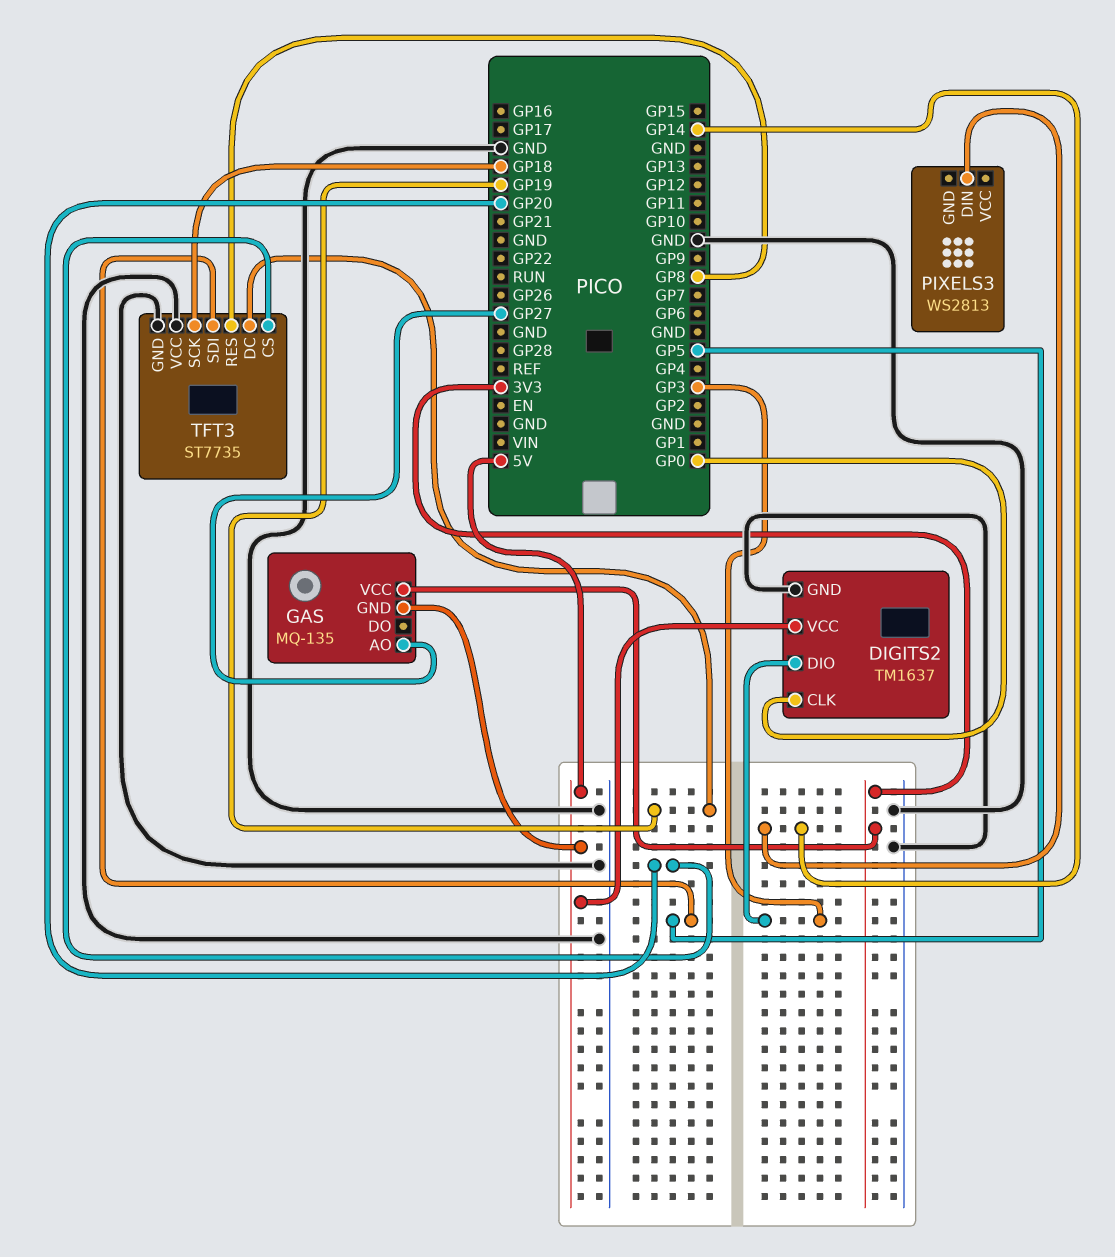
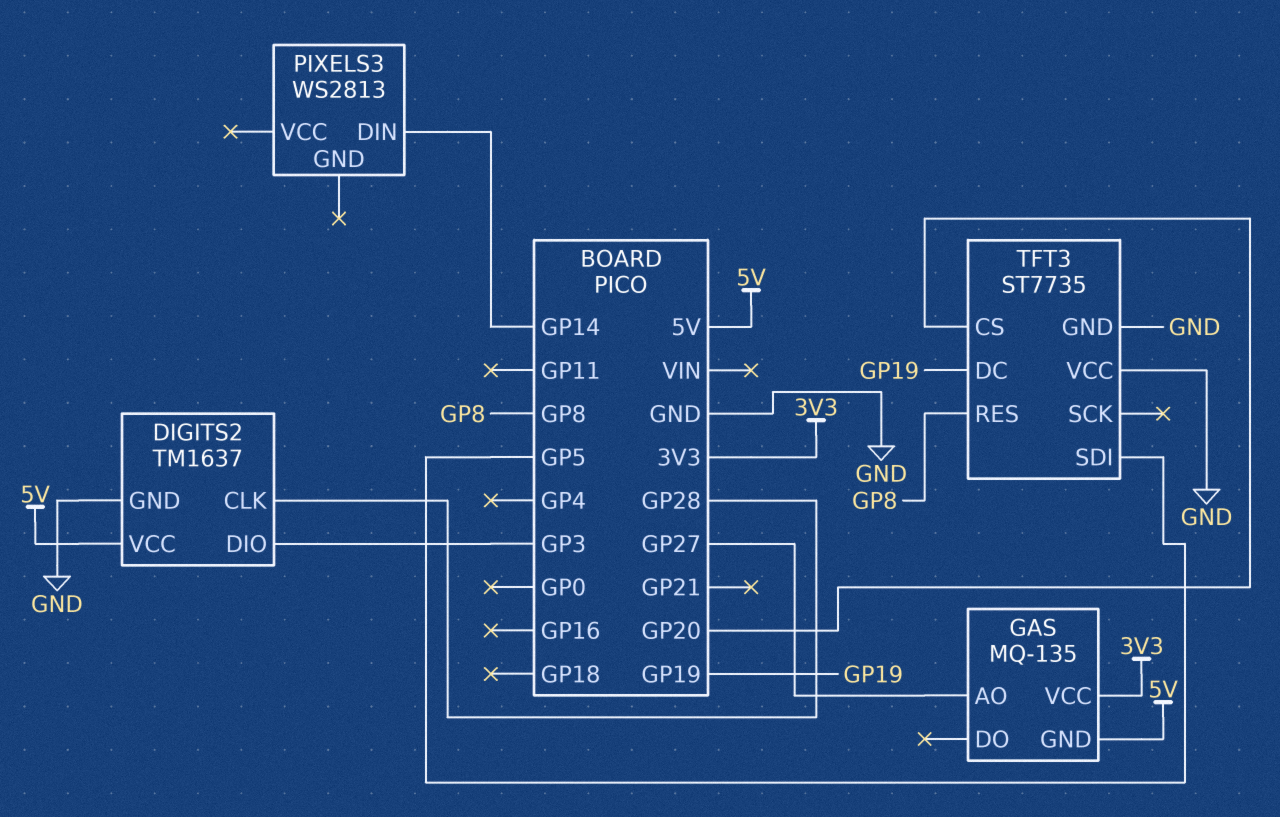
DIGITS2 pin CLK: GP0 -> GP28
TFT3 pin SCK: GP18 -> none

